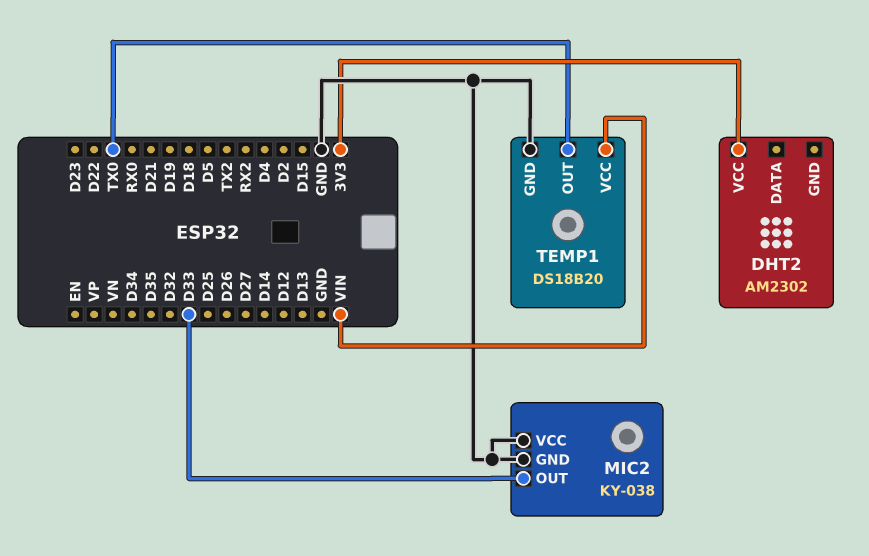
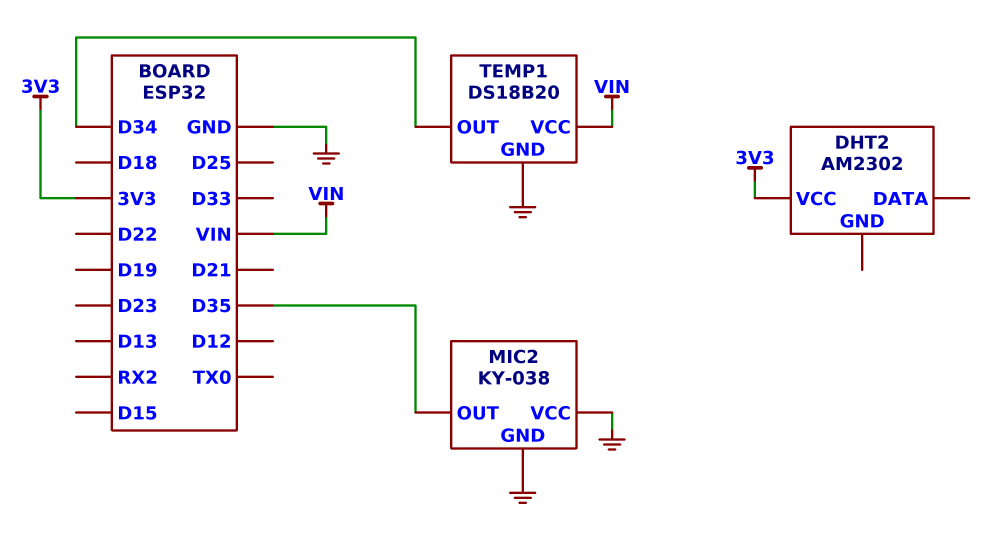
MIC2 pin OUT: D33 -> D35
TEMP1 pin OUT: TX0 -> D34

